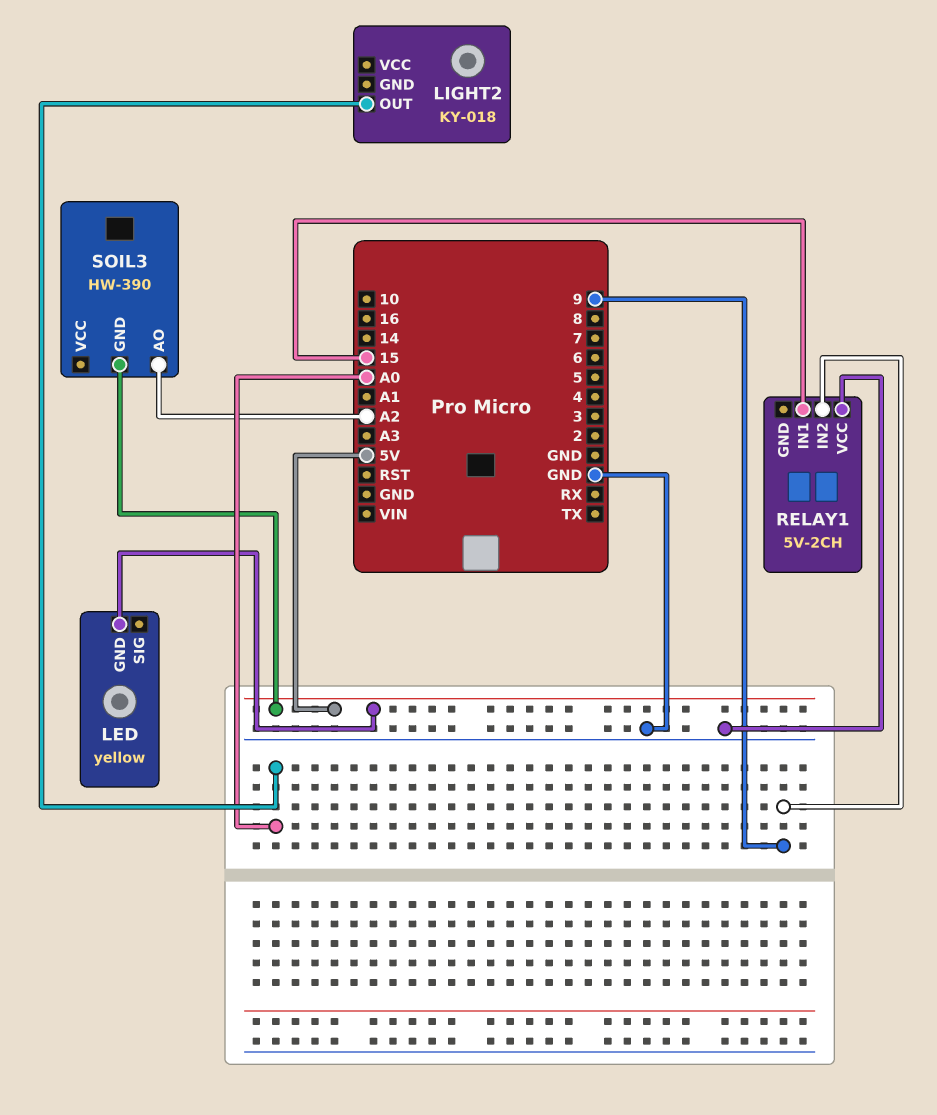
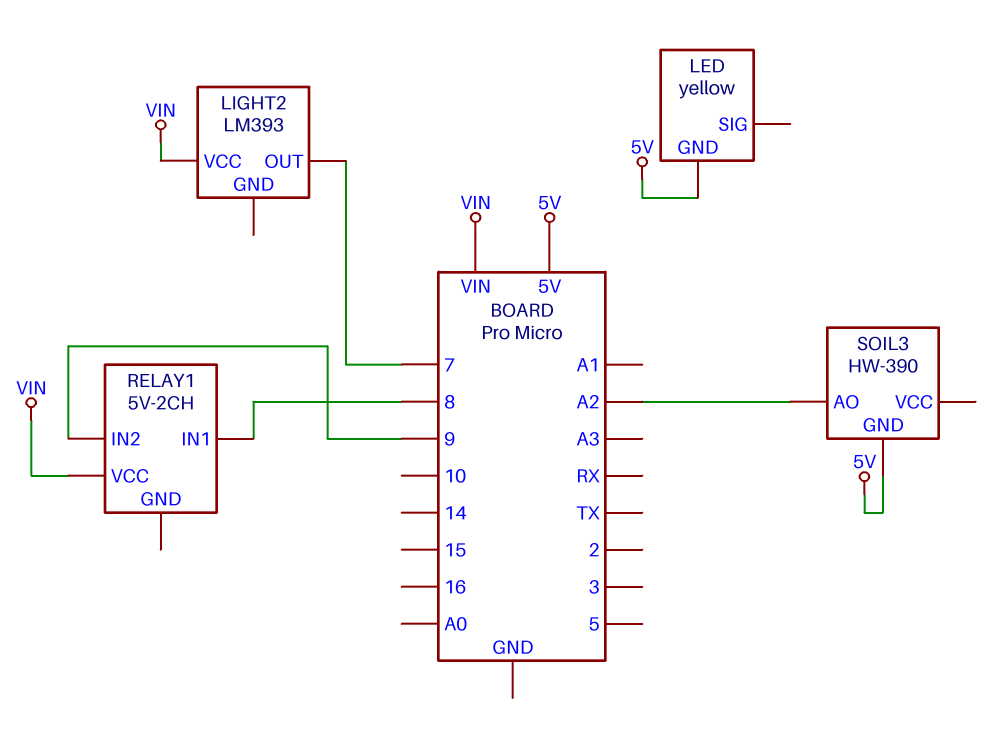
LIGHT2: KY-018 -> LM393
LIGHT2 pin OUT: A0 -> 7
LIGHT2 pin VCC: none -> VIN
RELAY1 pin IN1: 15 -> 8
RELAY1 pin VCC: GND -> VIN

